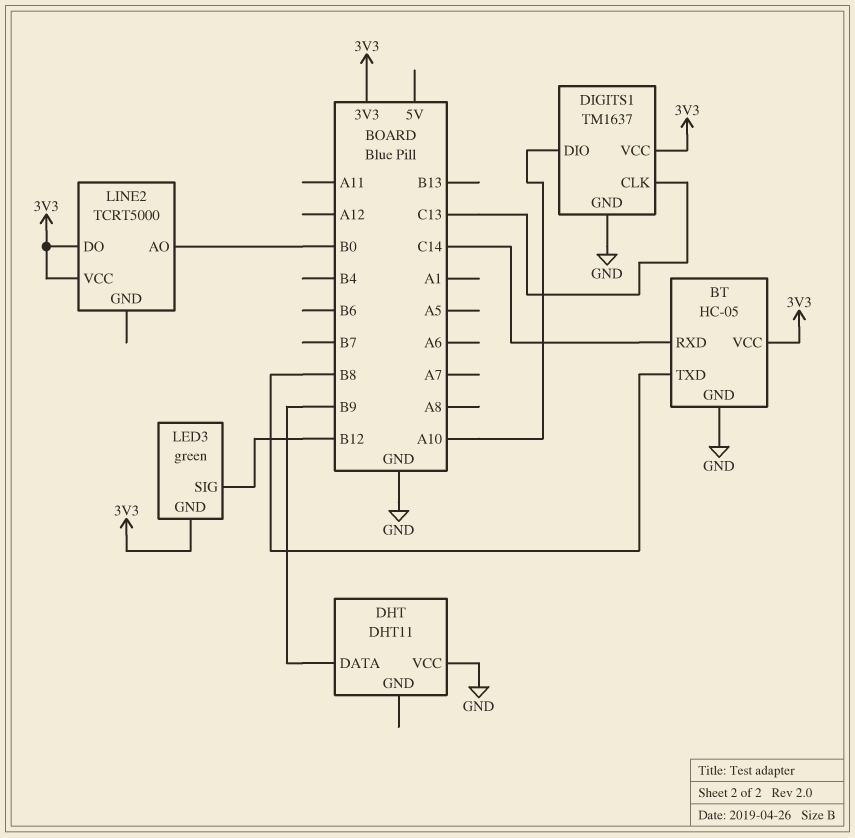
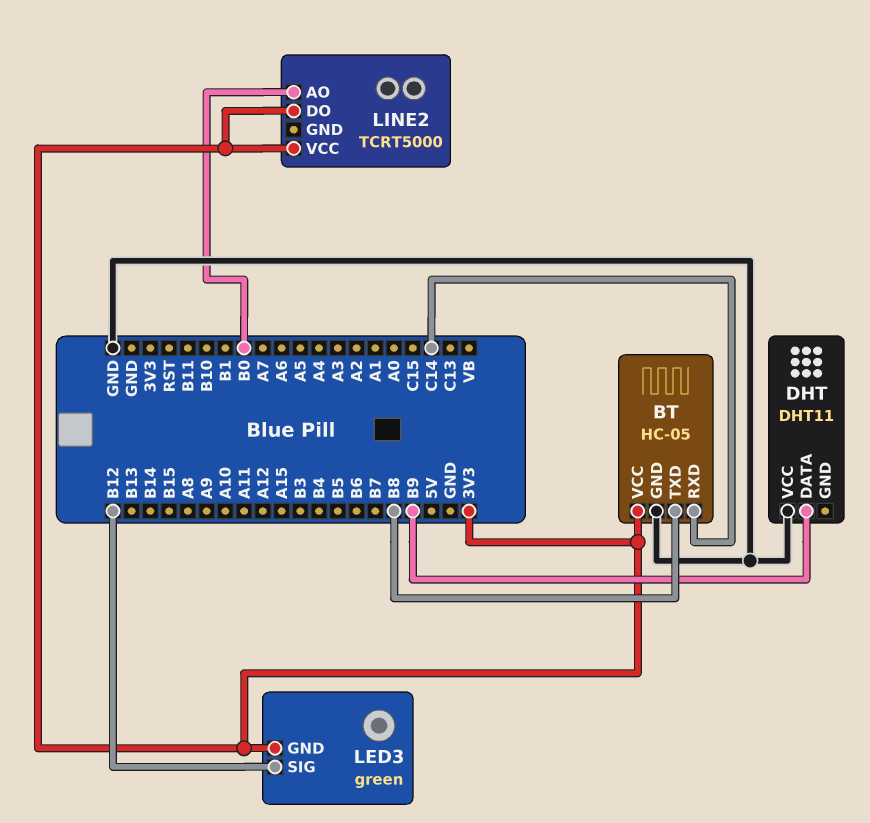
DIGITS1: TM1637 -> none
DIGITS1 pin CLK: C13 -> none
DIGITS1 pin DIO: A10 -> none
DIGITS1 pin GND: GND -> none
DIGITS1 pin VCC: 3V3 -> none

